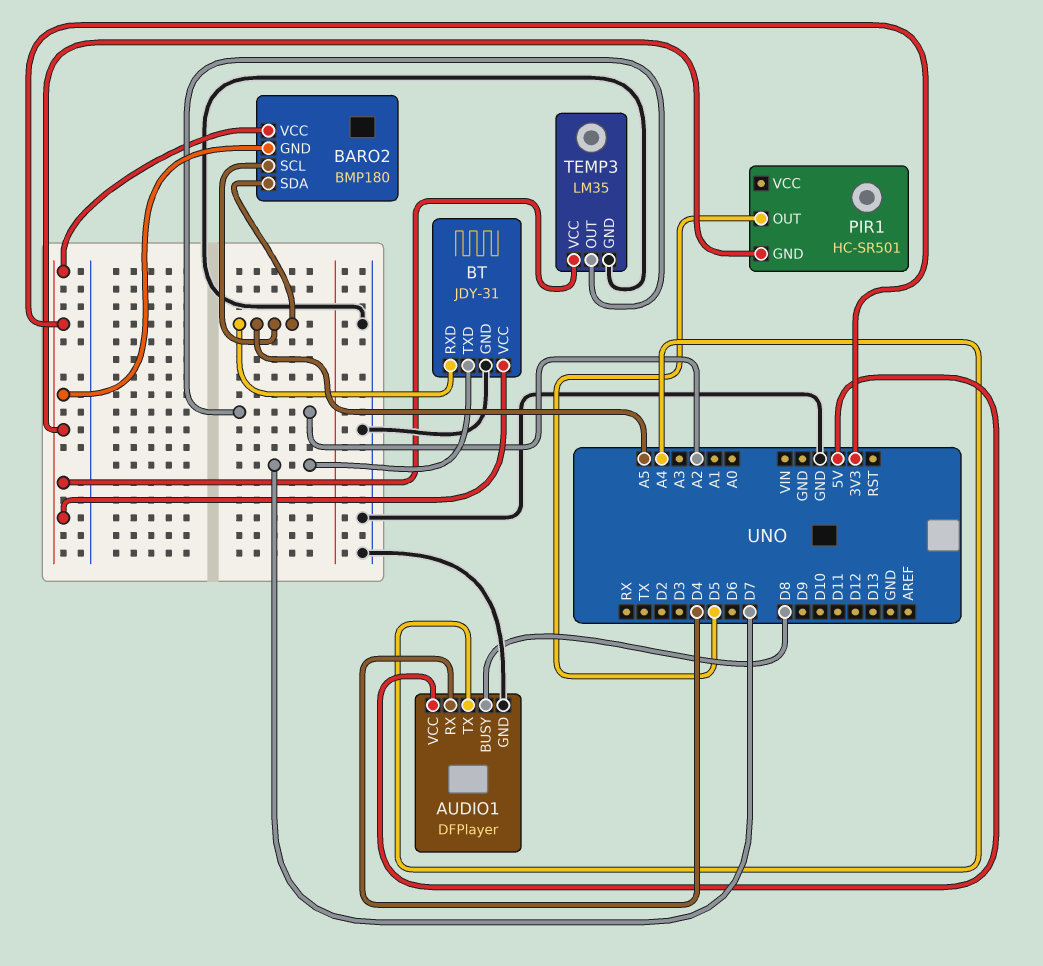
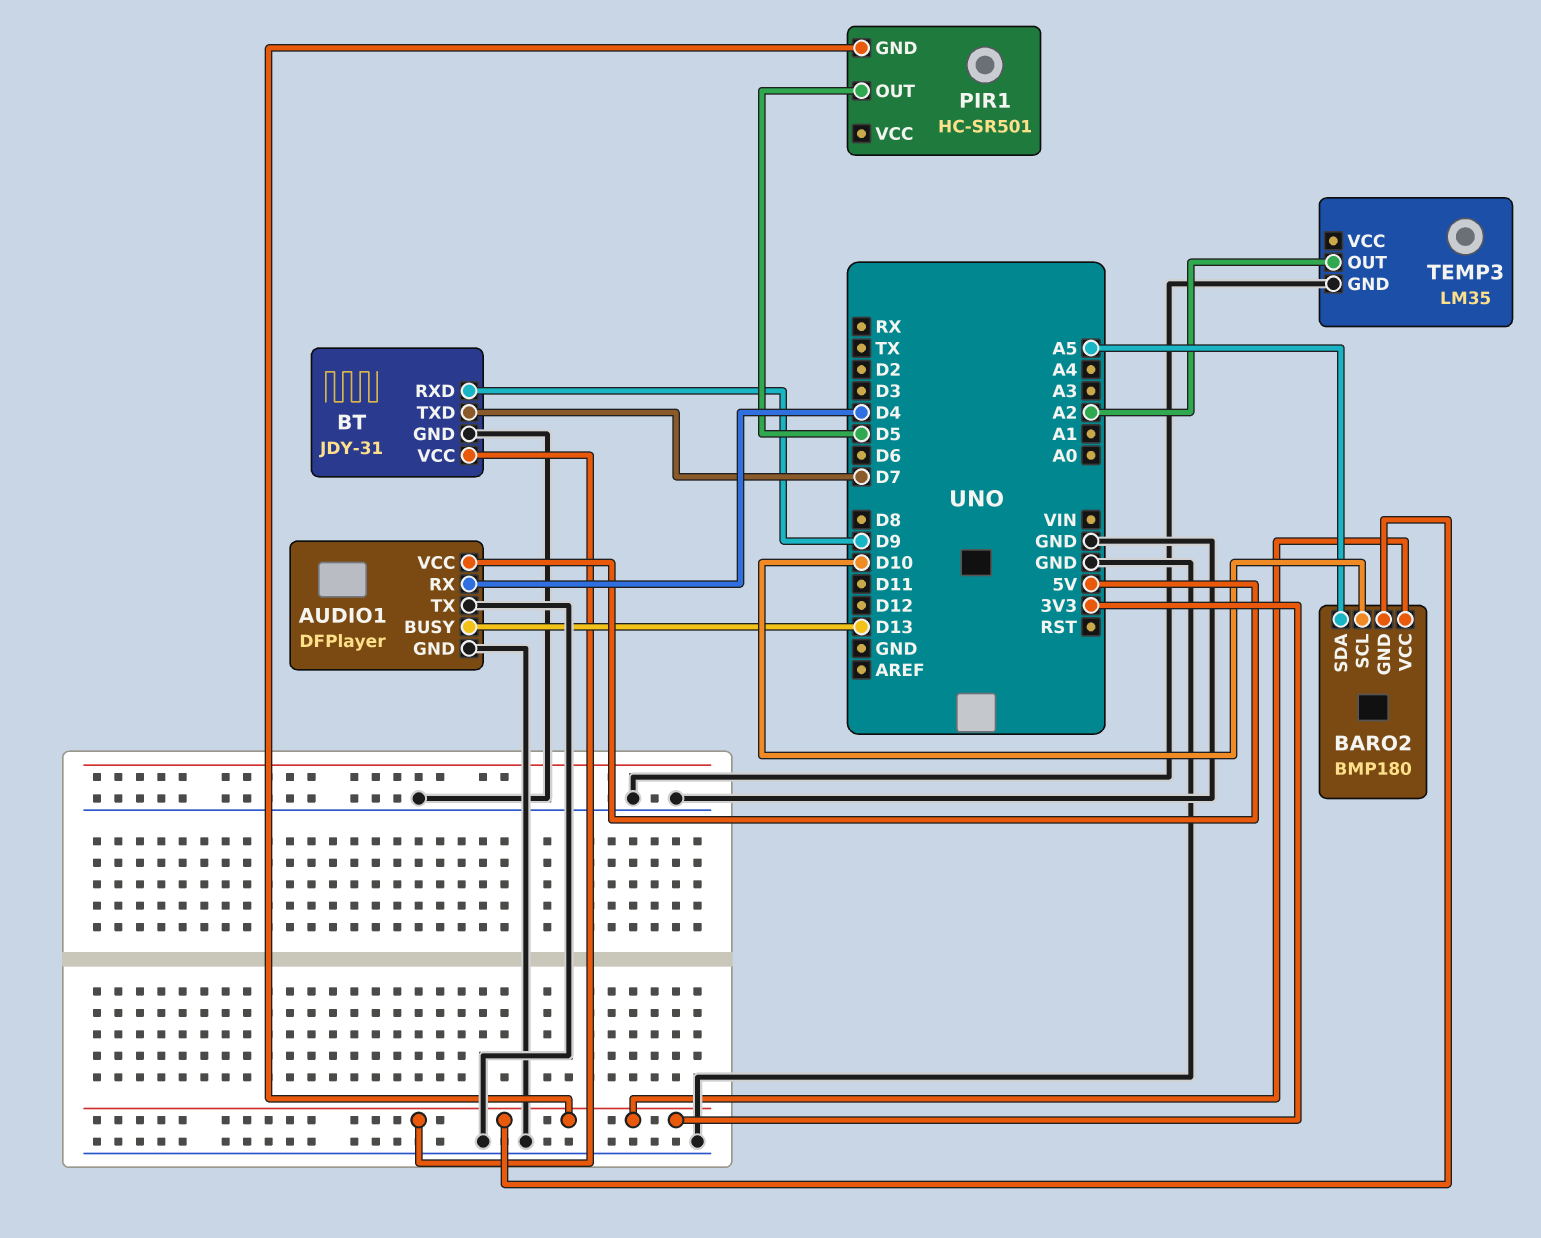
AUDIO1 pin BUSY: D8 -> D13
AUDIO1 pin TX: A4 -> GND
BARO2 pin SCL: A5 -> D10
BT pin RXD: A5 -> D9
TEMP3 pin VCC: 3V3 -> none

